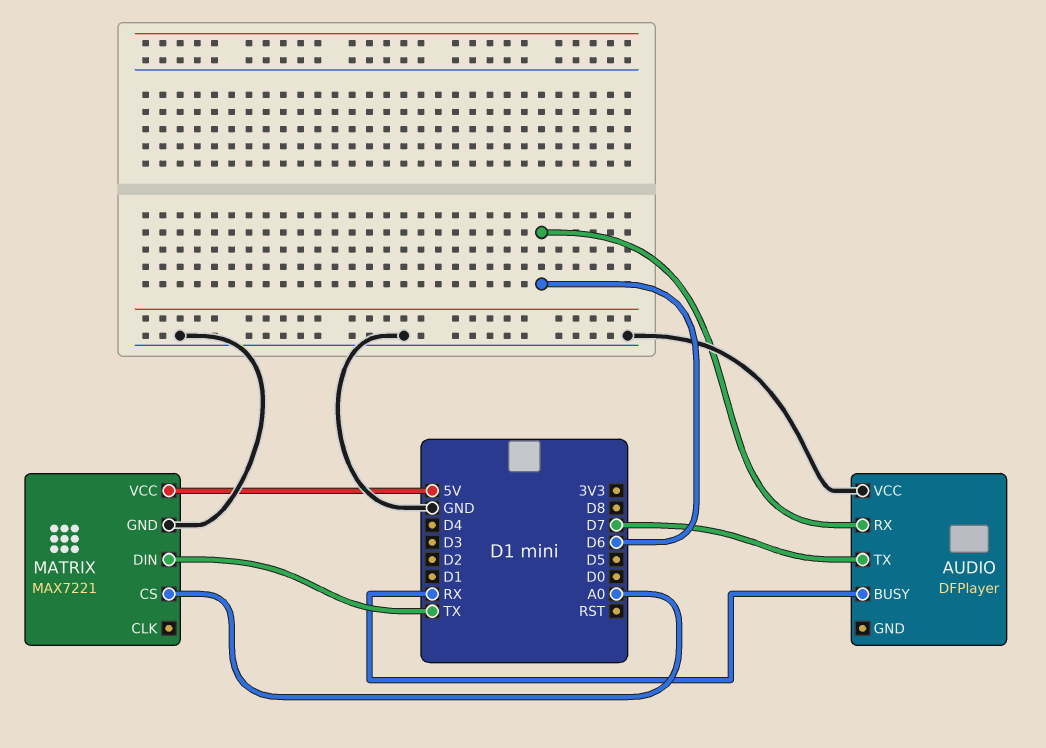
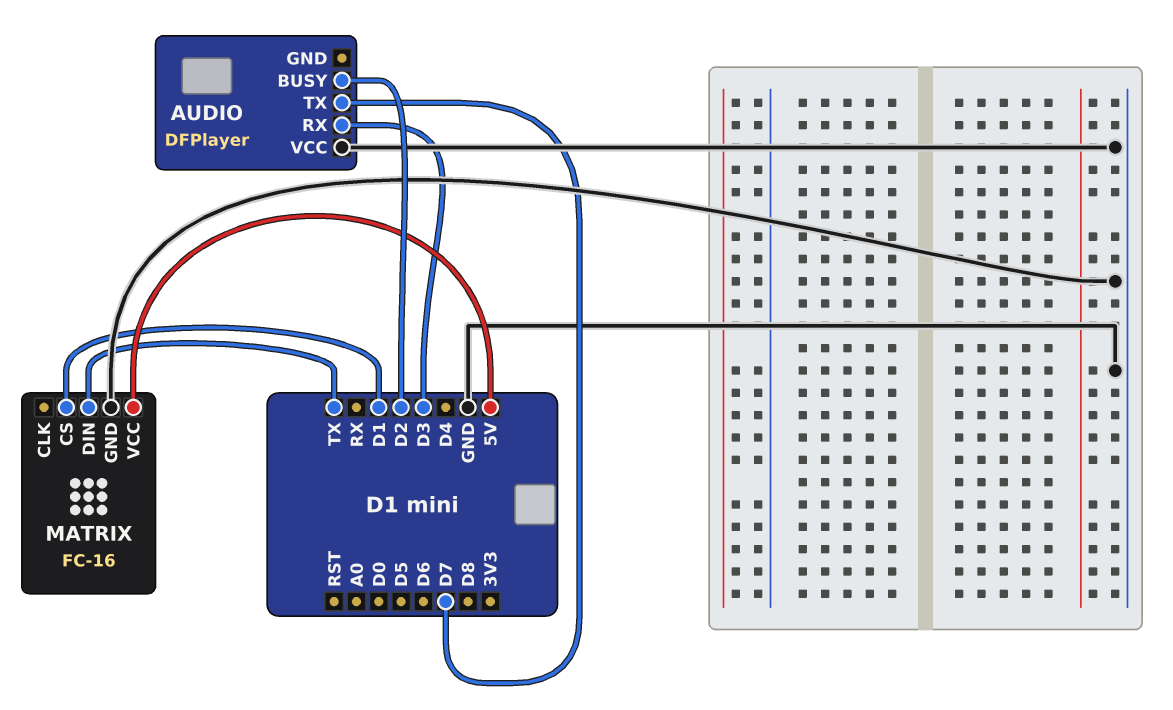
AUDIO pin BUSY: RX -> D2
AUDIO pin RX: D6 -> D3
MATRIX: MAX7221 -> FC-16
MATRIX pin CS: A0 -> D1

